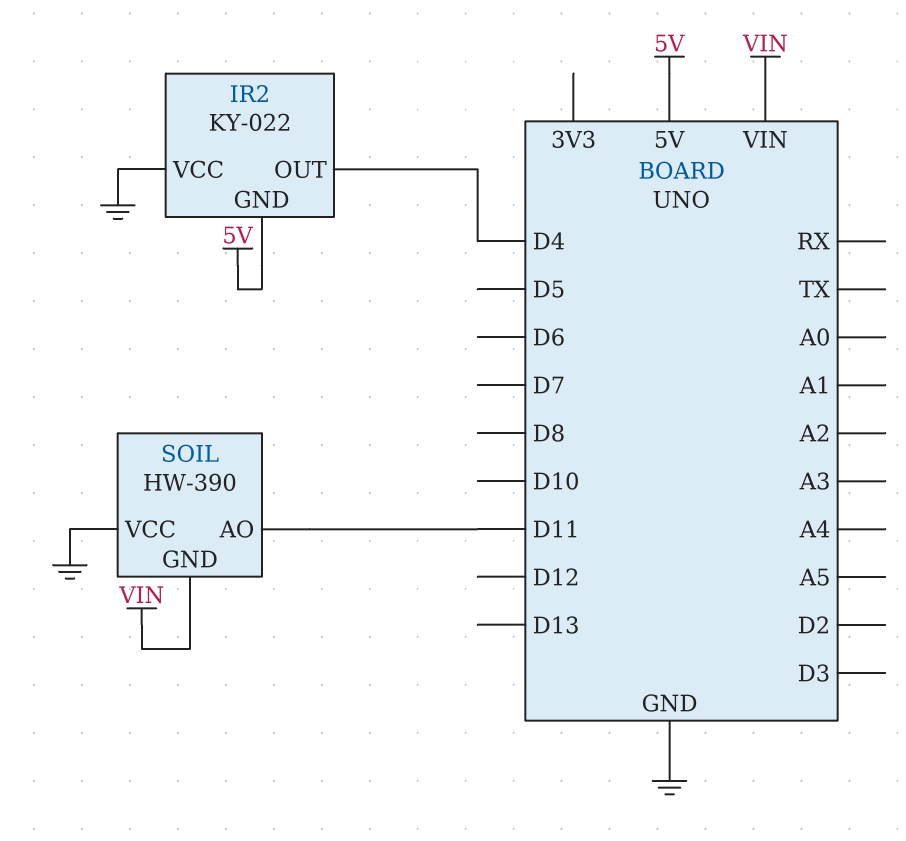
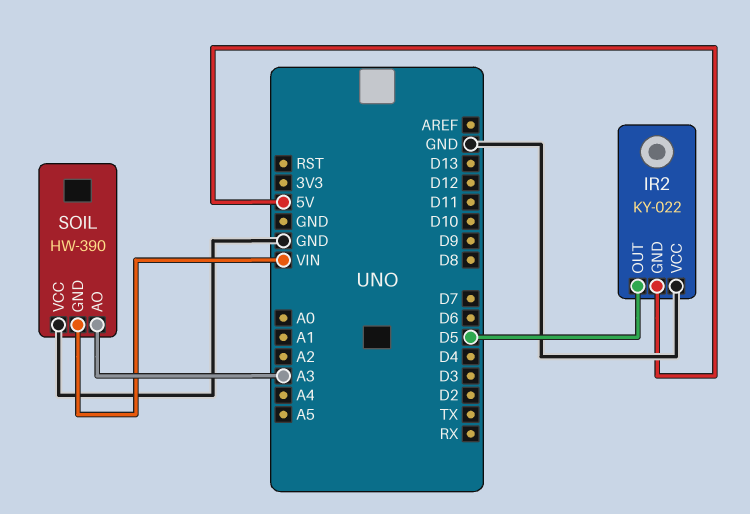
IR2 pin OUT: D4 -> D5
SOIL pin AO: D11 -> A3

